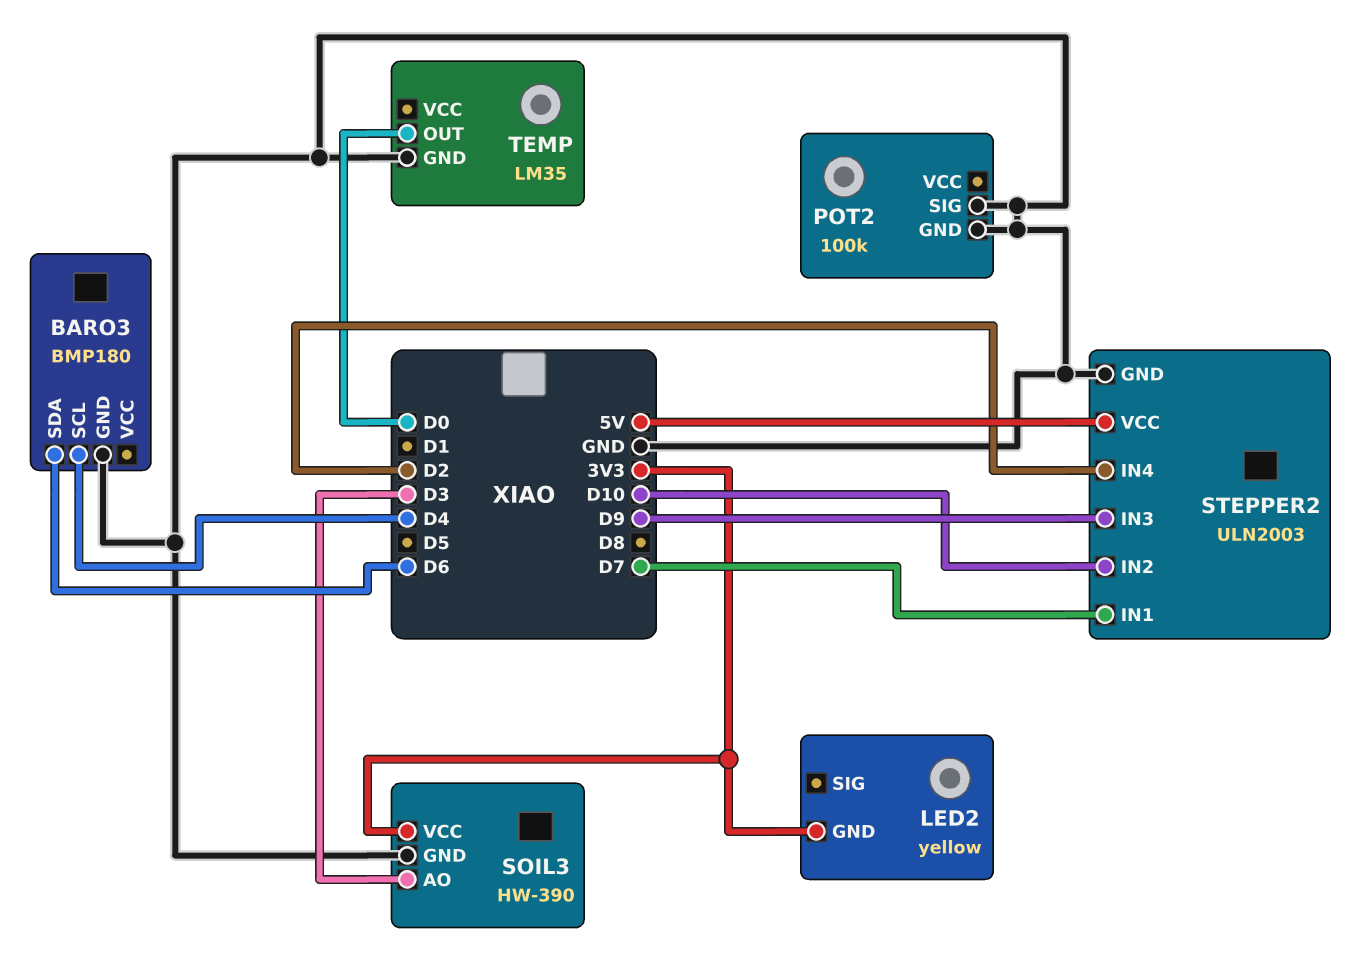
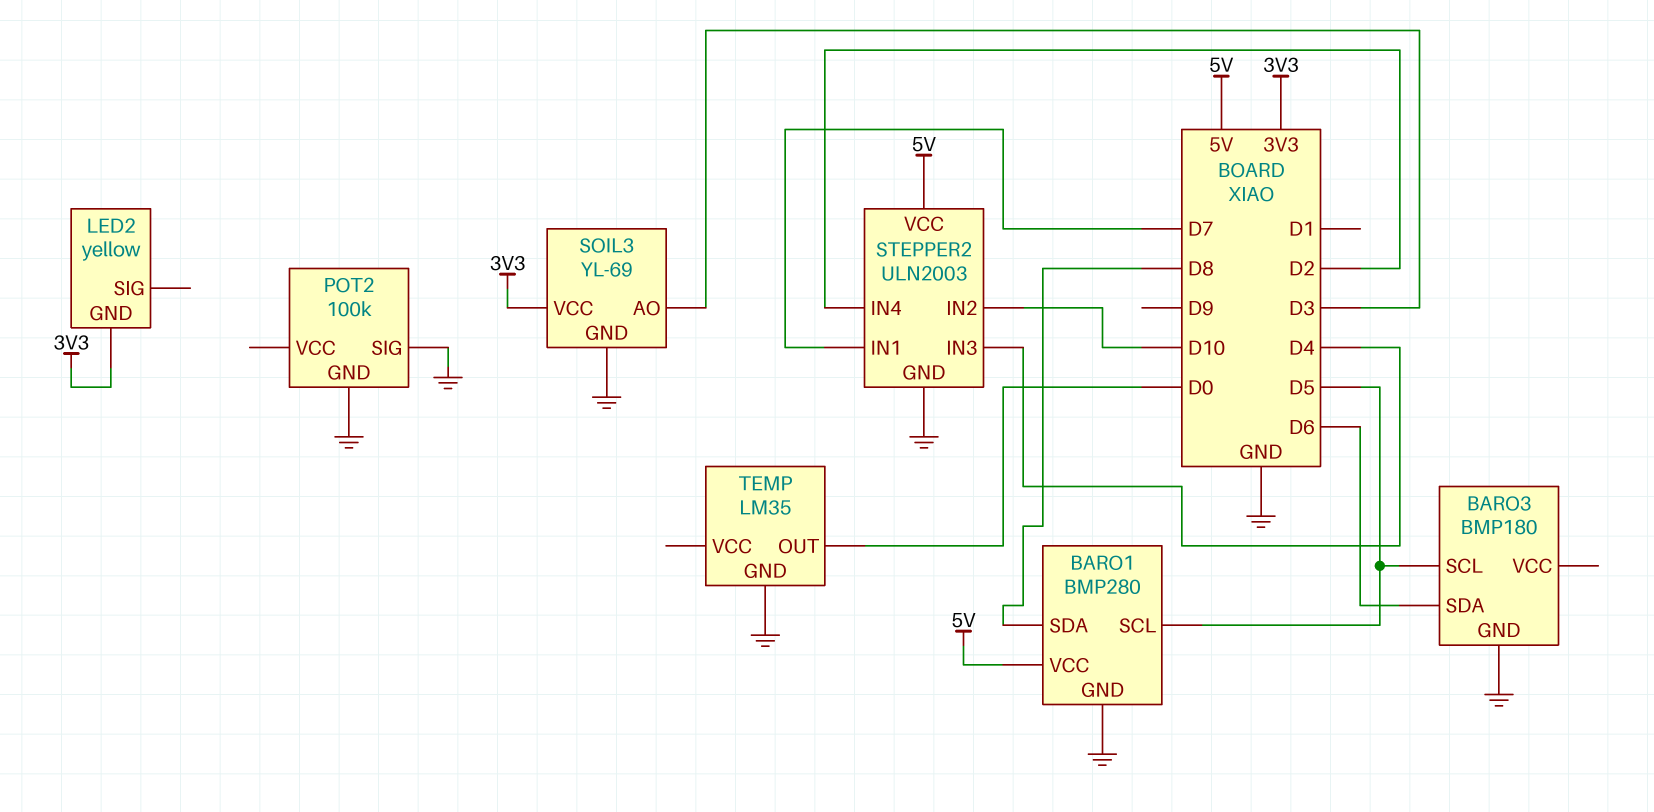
BARO1: none -> BMP280
BARO1 pin GND: none -> GND
BARO1 pin SCL: none -> D5
BARO1 pin SDA: none -> D8
BARO1 pin VCC: none -> 5V
BARO3 pin SCL: D4 -> D5
SOIL3: HW-390 -> YL-69
STEPPER2 pin IN3: D9 -> D4

